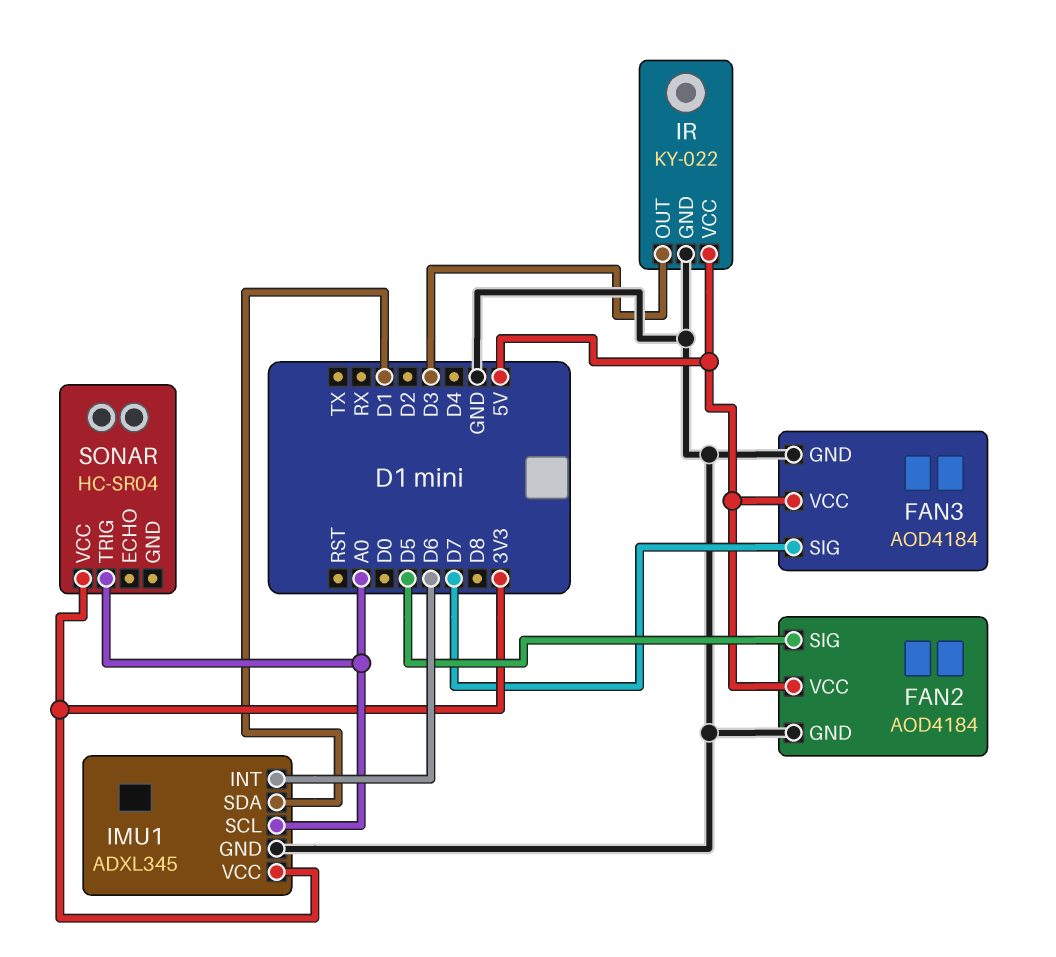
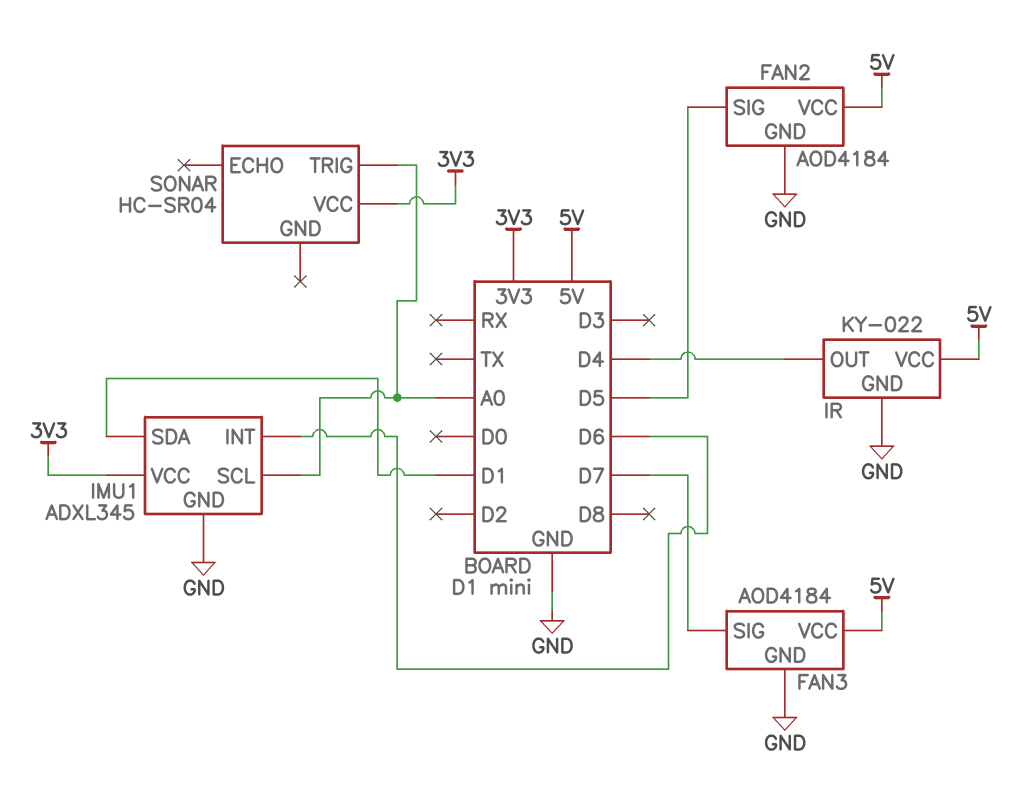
IR pin OUT: D3 -> D4

